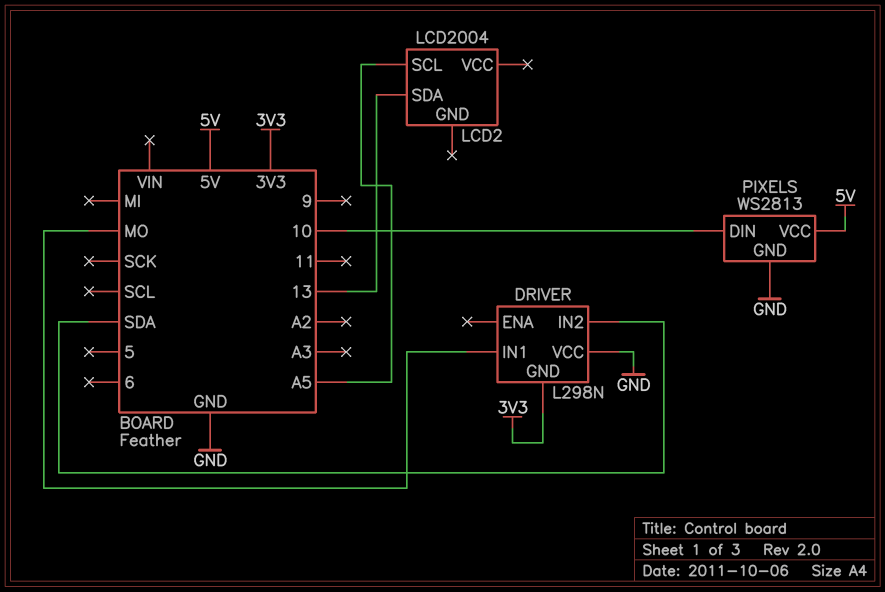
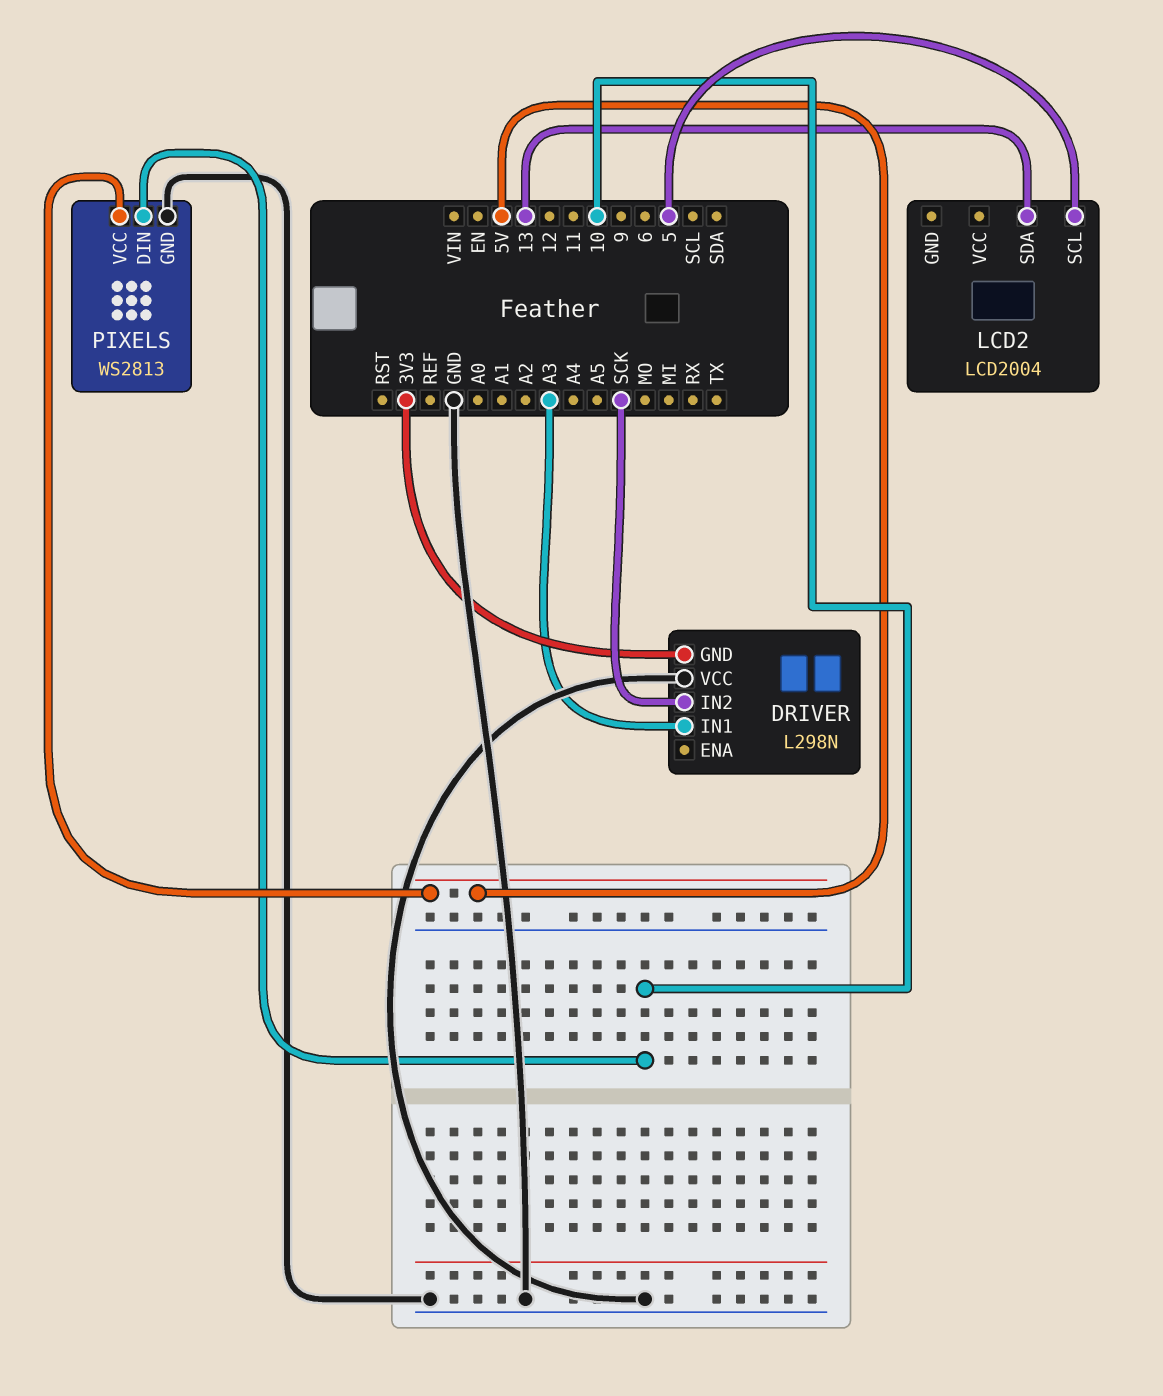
DRIVER pin IN1: MO -> A3
DRIVER pin IN2: SDA -> SCK
LCD2 pin SCL: A5 -> 5

